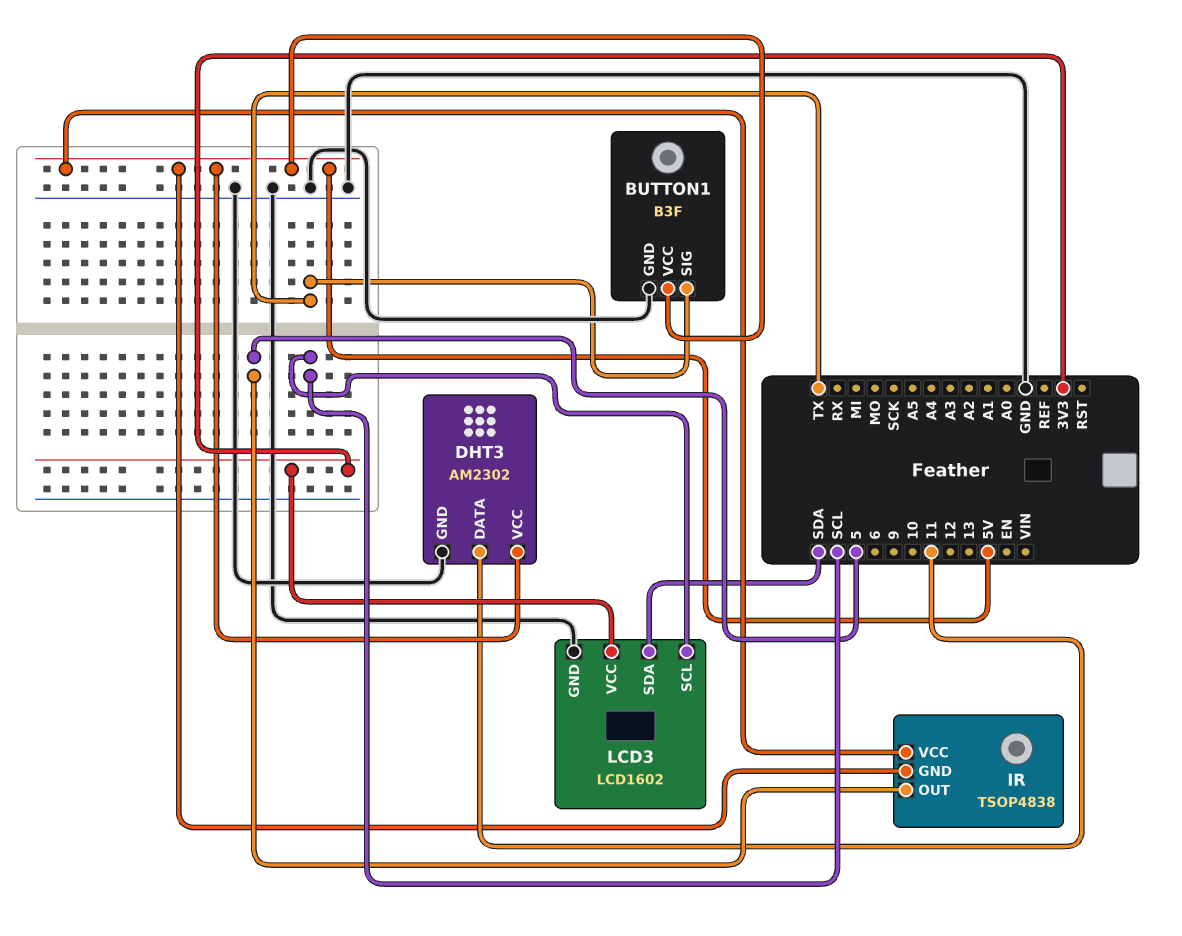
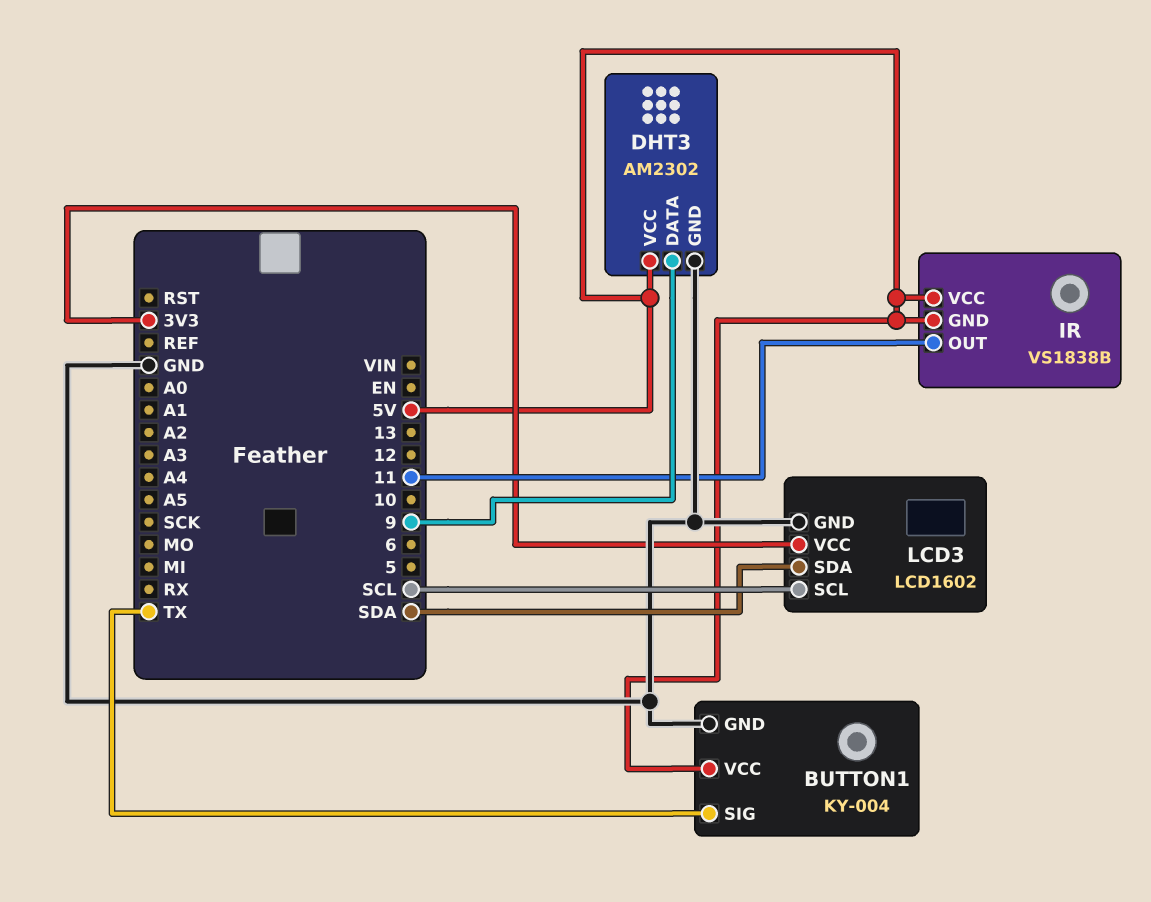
BUTTON1: B3F -> KY-004
DHT3 pin DATA: 11 -> 9
IR: TSOP4838 -> VS1838B
IR pin OUT: 5 -> 11

